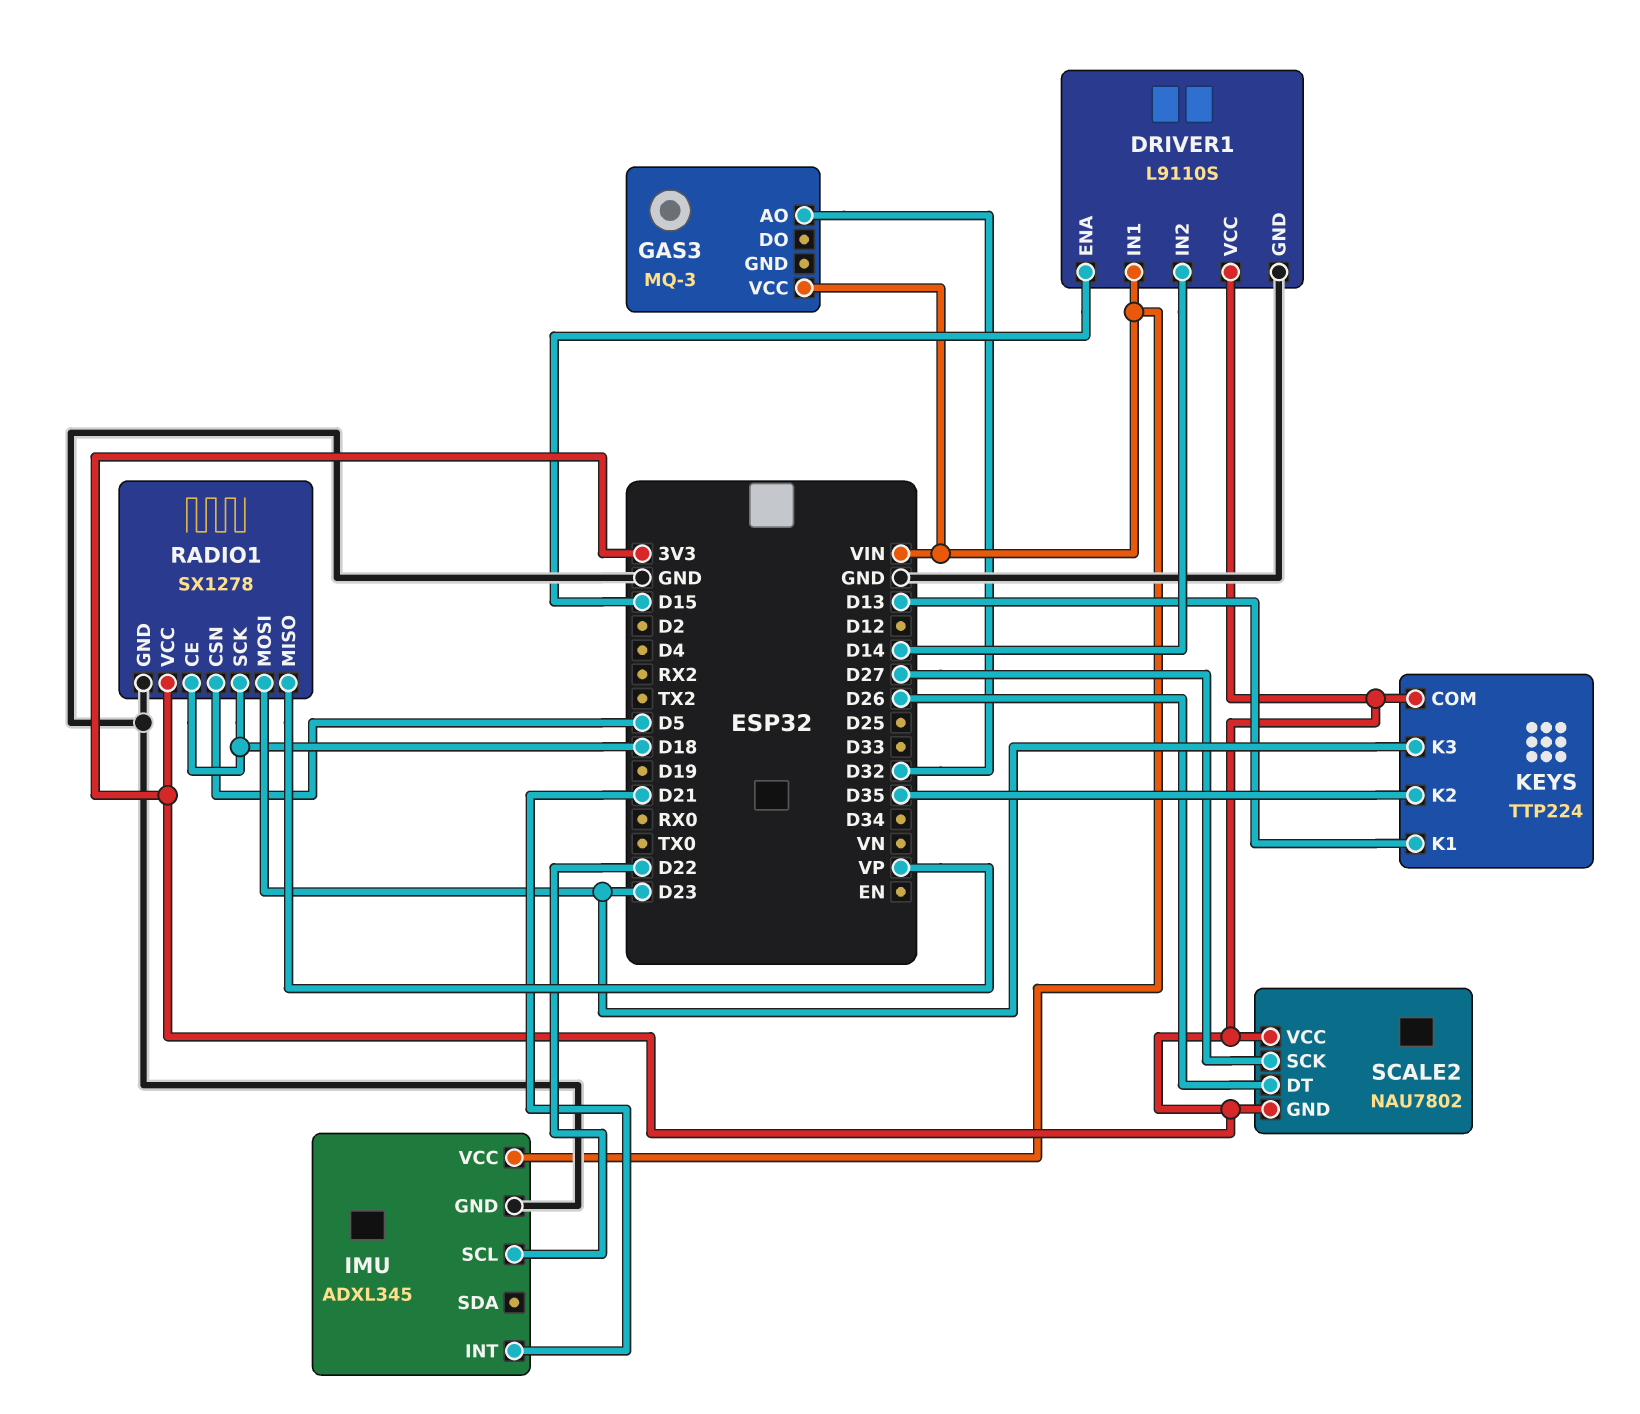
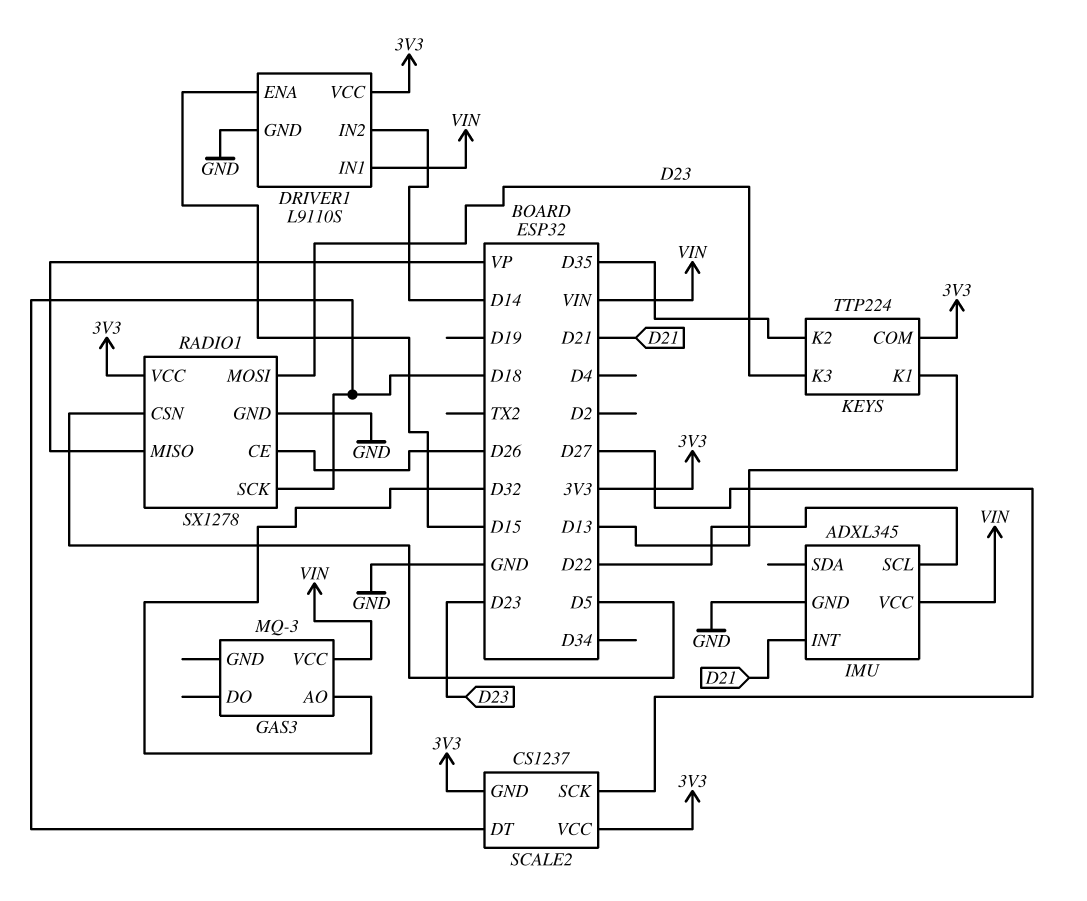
RADIO1 pin CE: D18 -> D26
SCALE2: NAU7802 -> CS1237
SCALE2 pin DT: D26 -> D18

